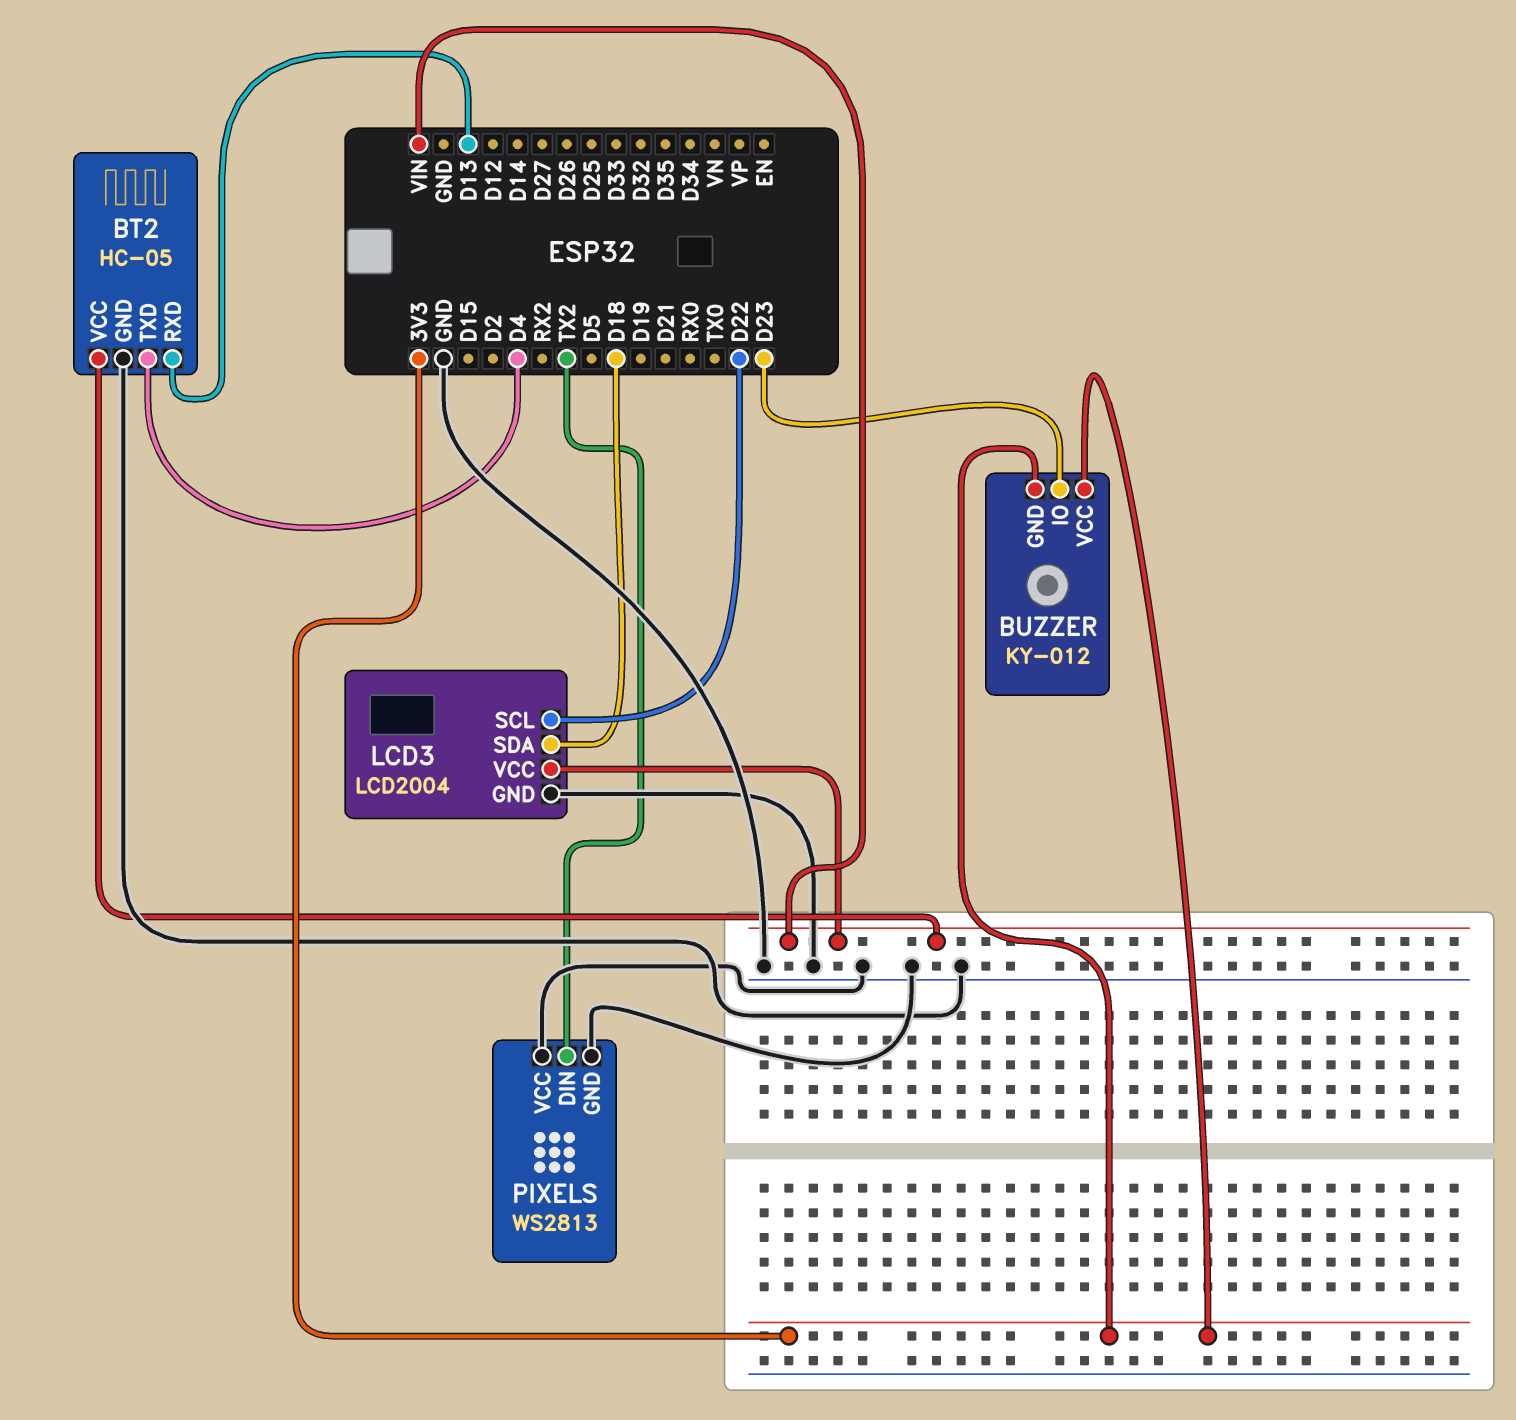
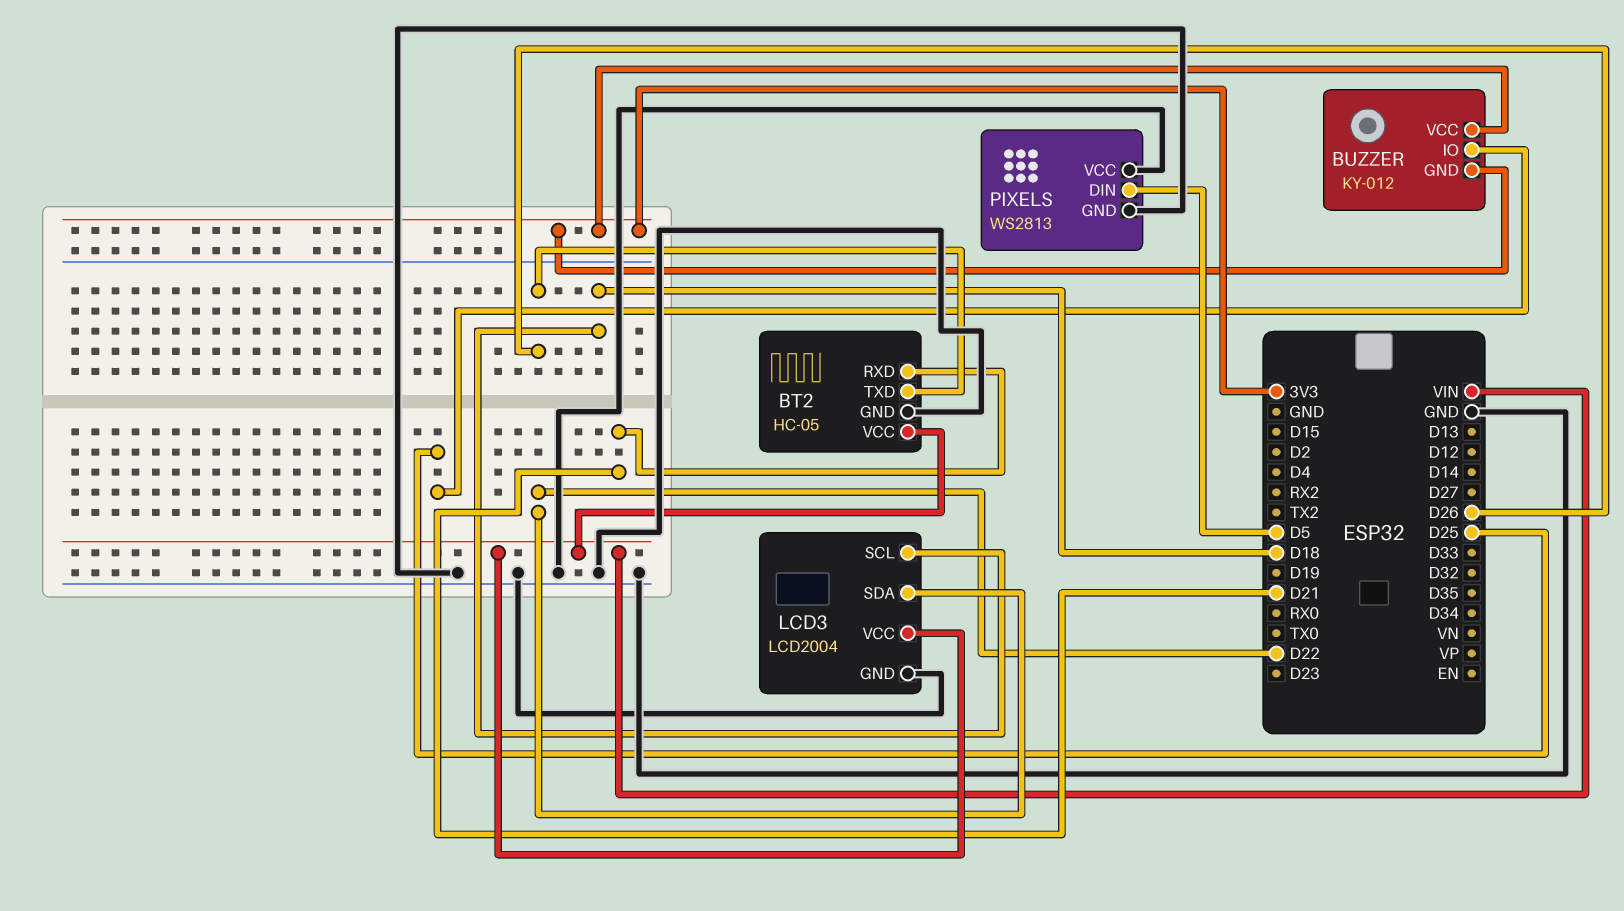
BT2 pin RXD: D13 -> D21
BT2 pin TXD: D4 -> D26
BUZZER pin IO: D23 -> D25
LCD3 pin SCL: D22 -> D18
LCD3 pin SDA: D18 -> D22
PIXELS pin DIN: TX2 -> D5

